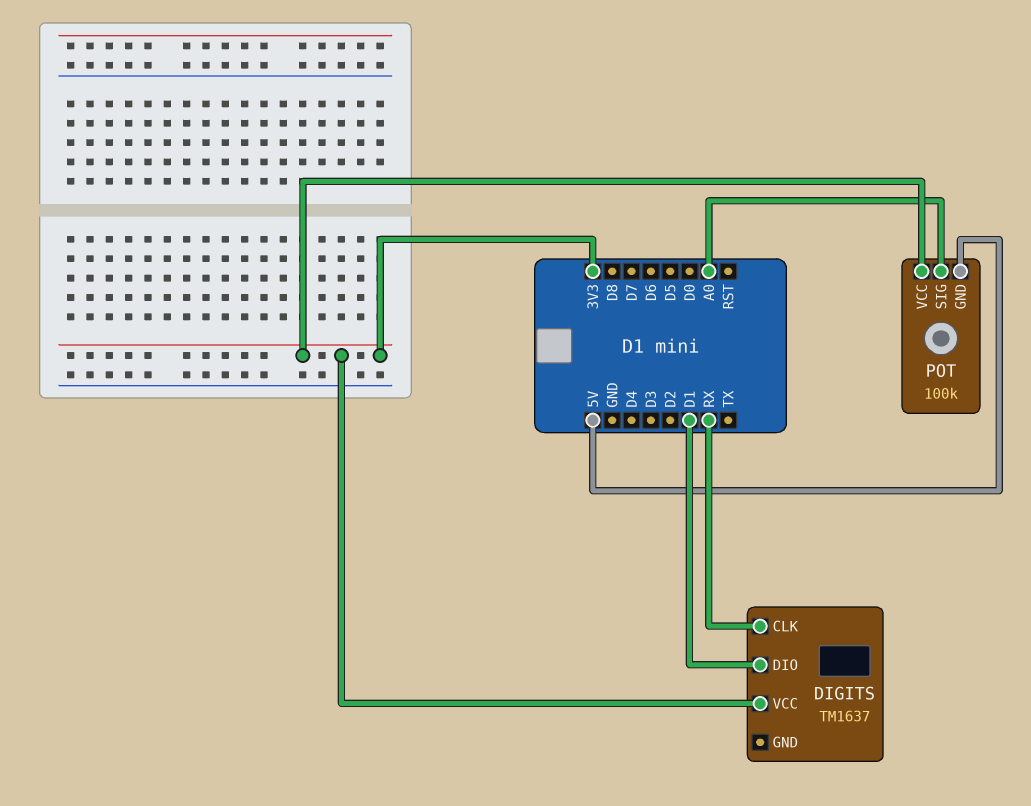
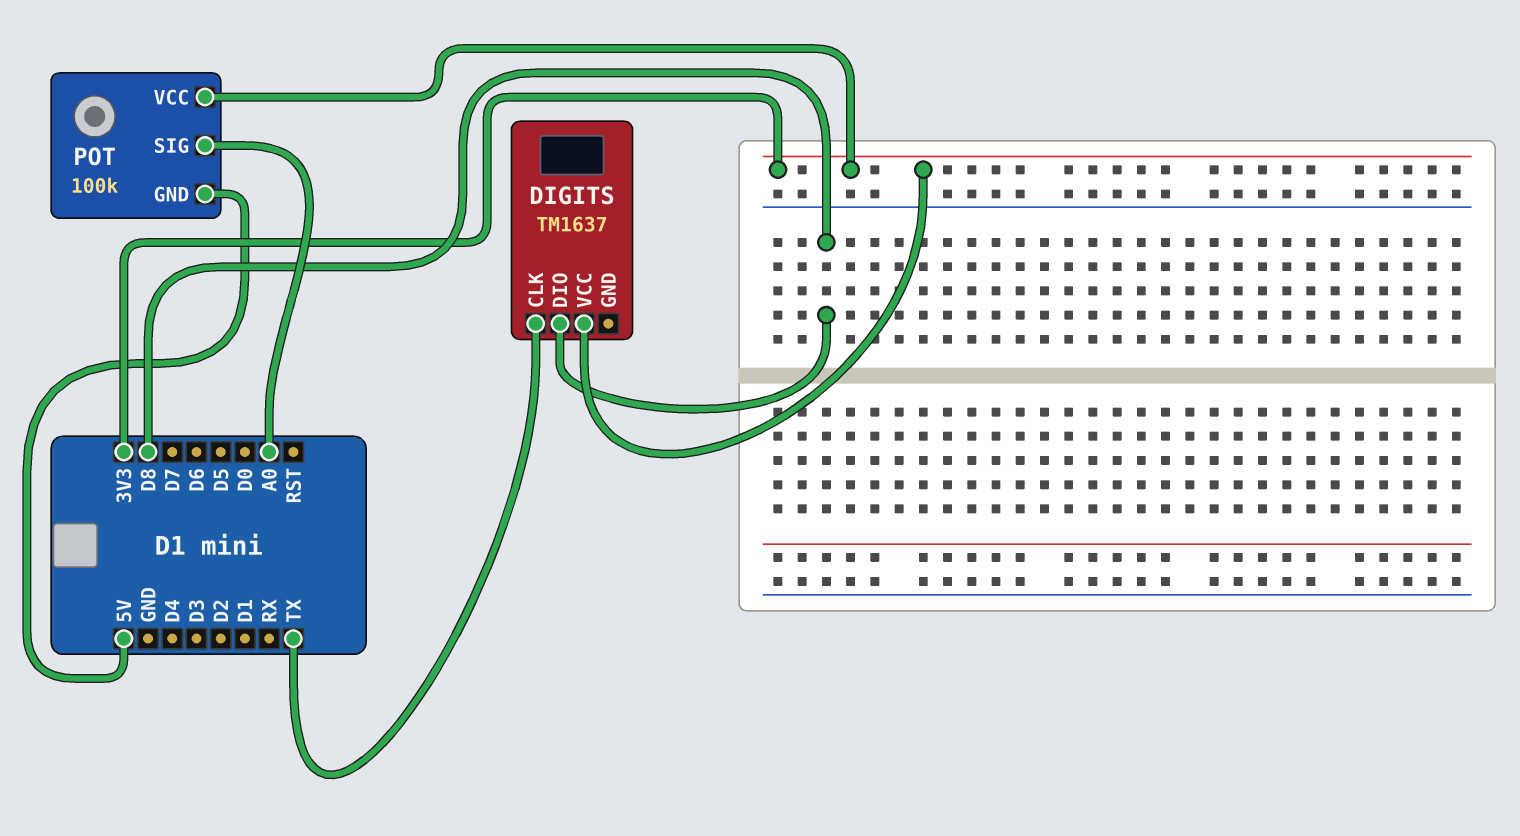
DIGITS pin CLK: RX -> TX
DIGITS pin DIO: D1 -> D8

